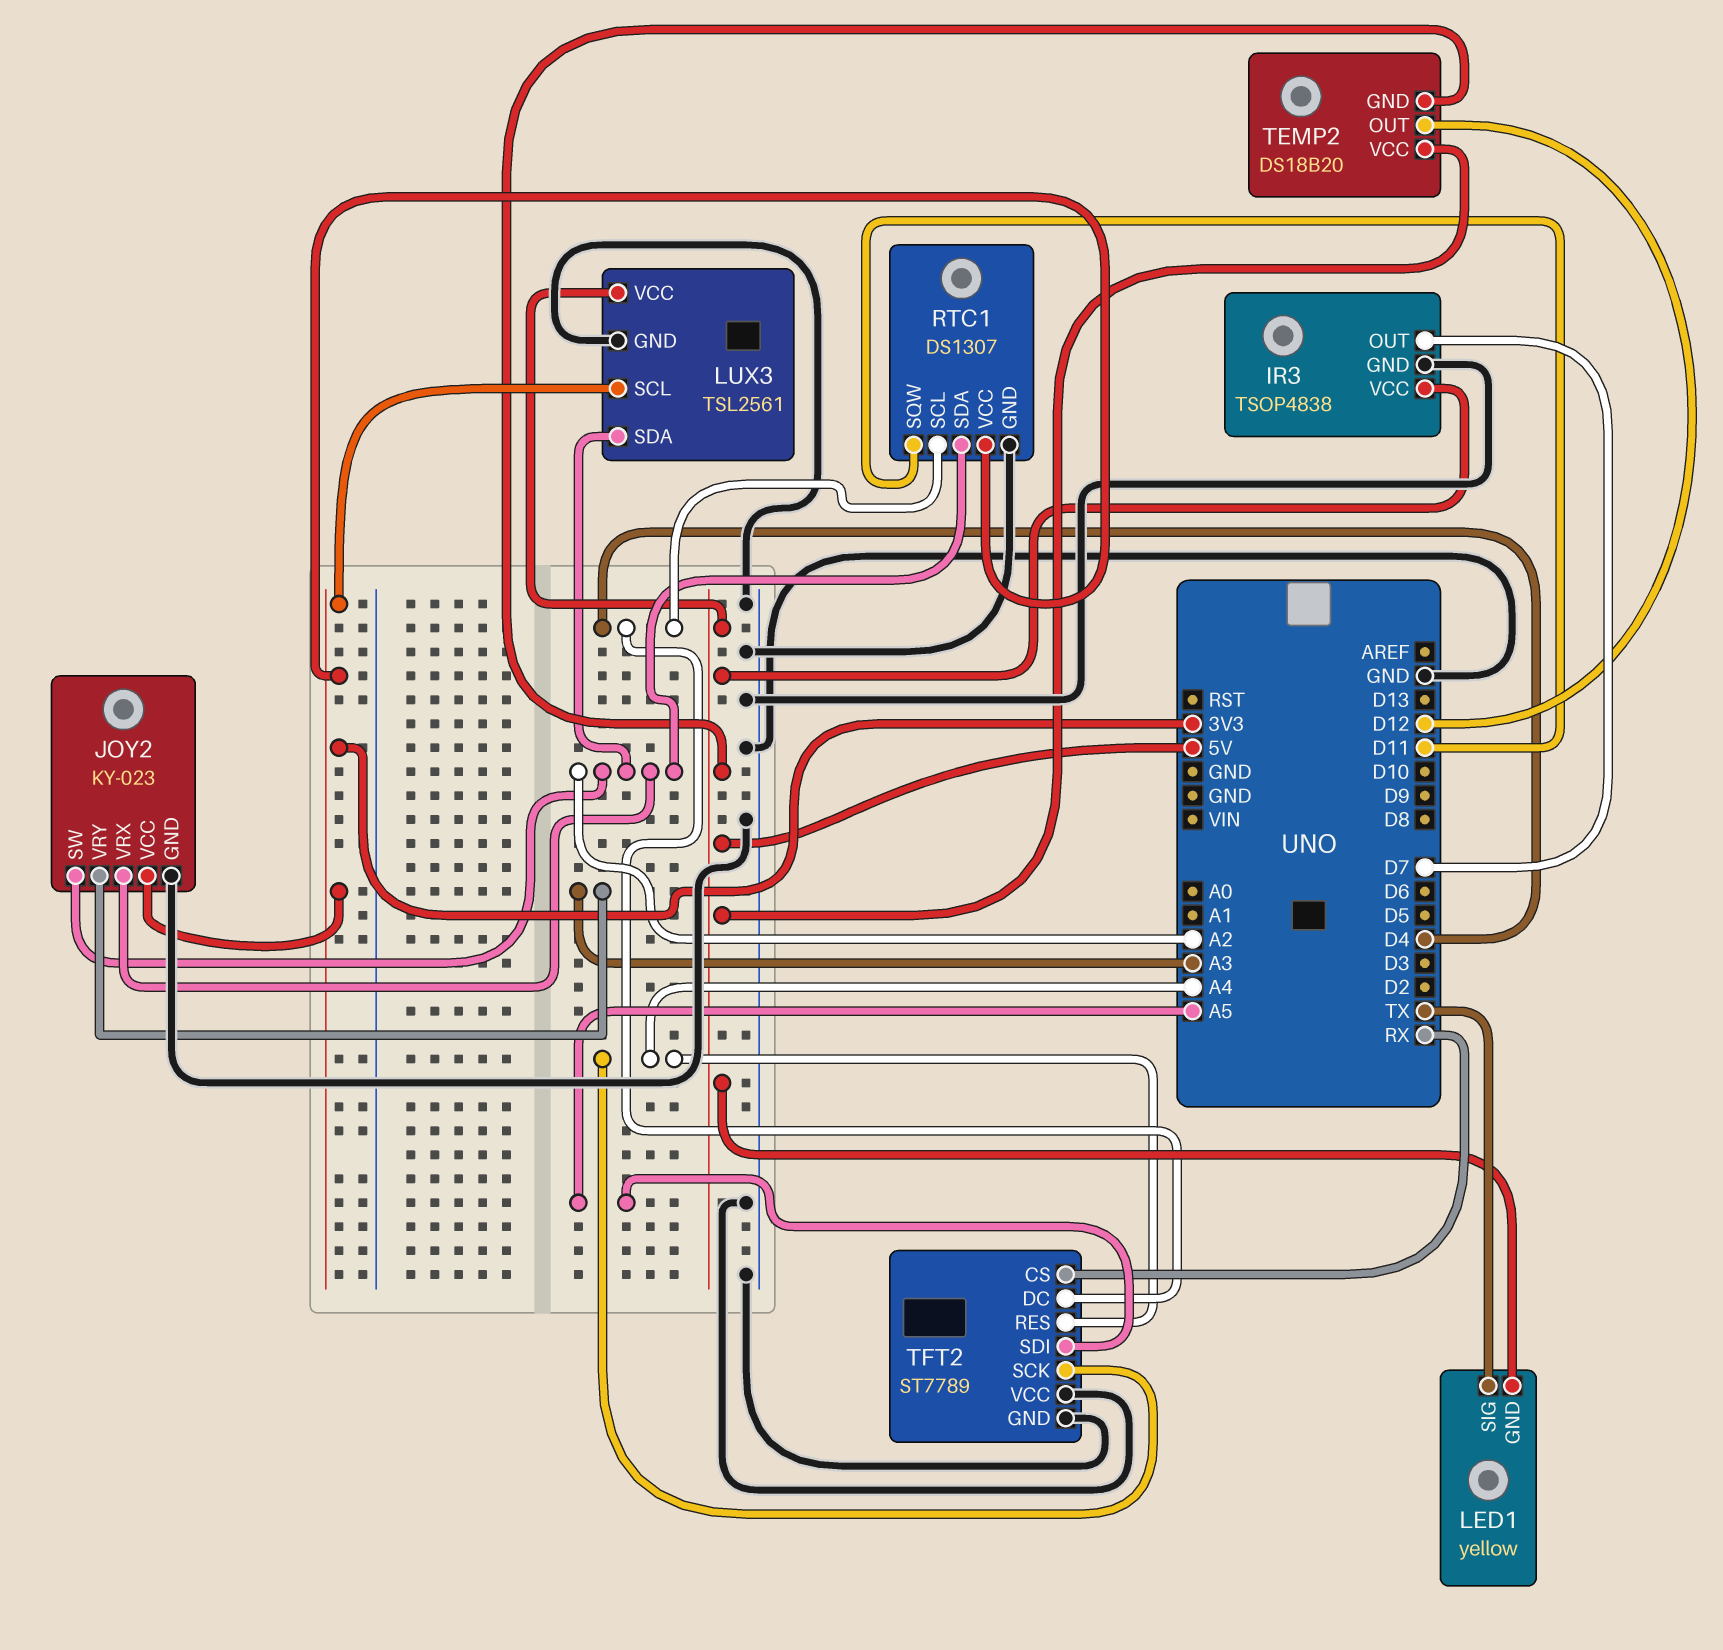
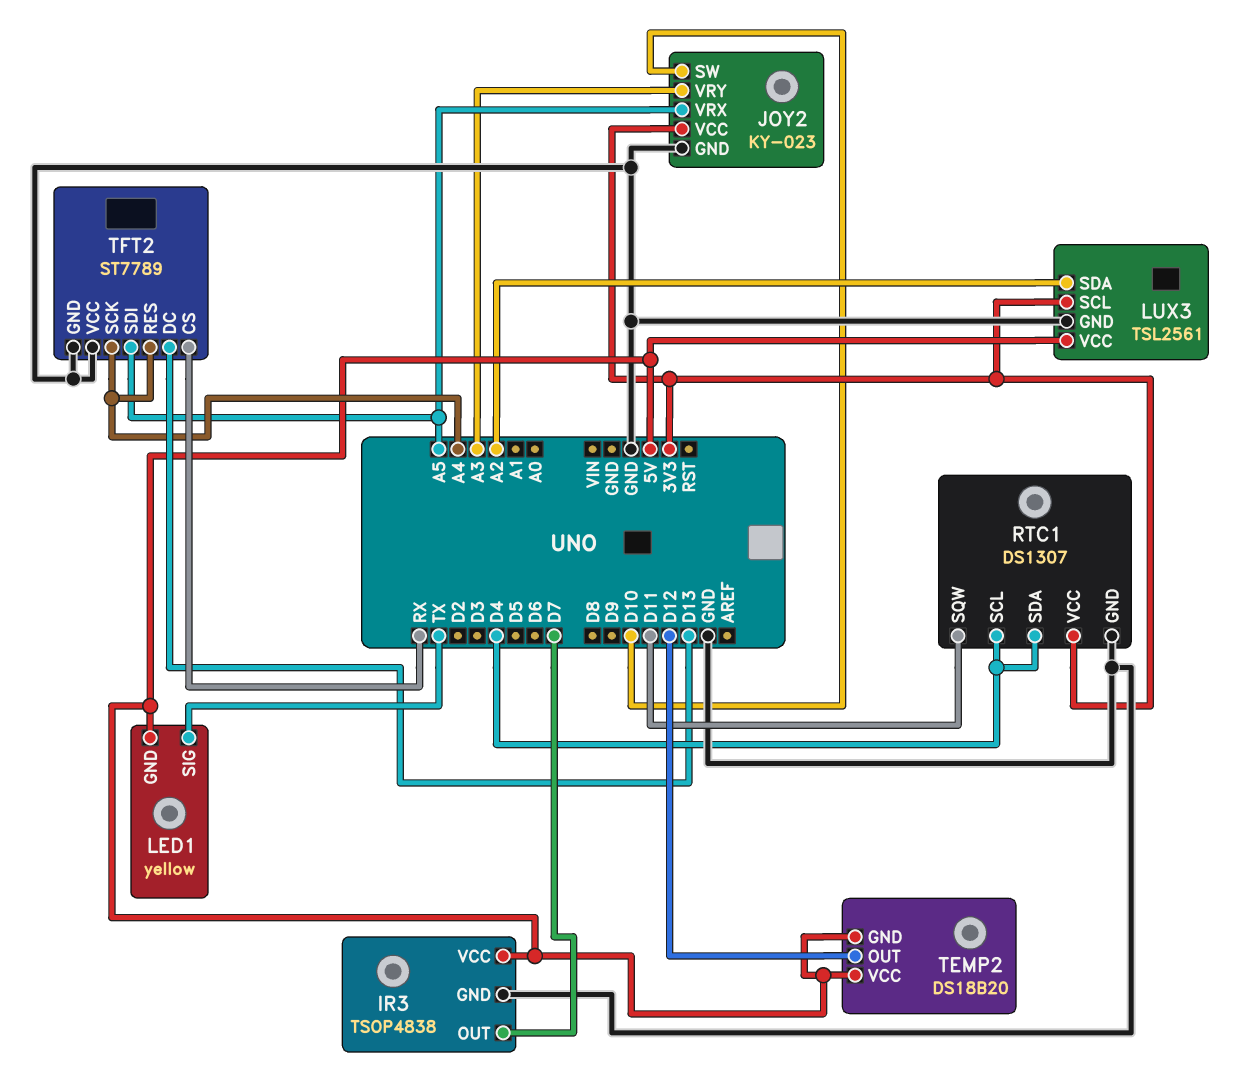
JOY2 pin SW: A2 -> D10
JOY2 pin VRX: A2 -> A5
RTC1 pin SDA: A2 -> D4
TFT2 pin DC: D4 -> D13

